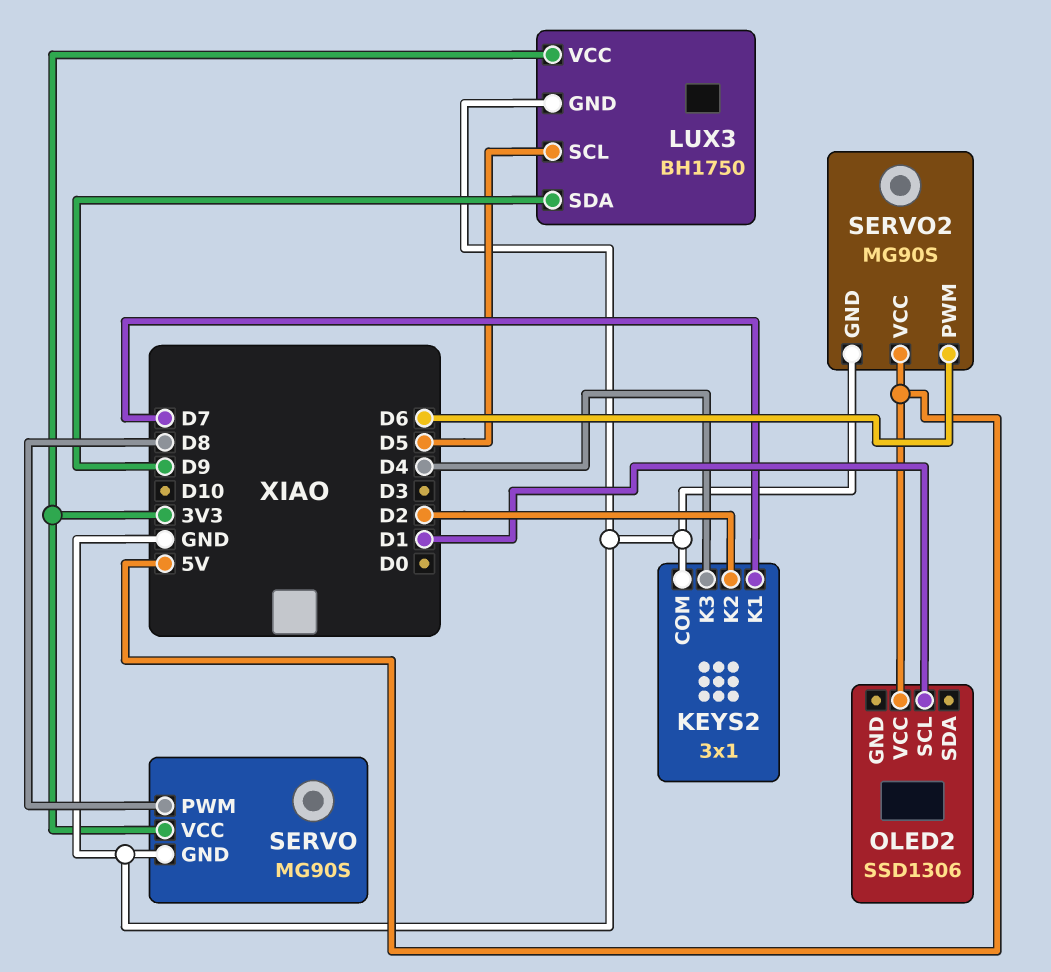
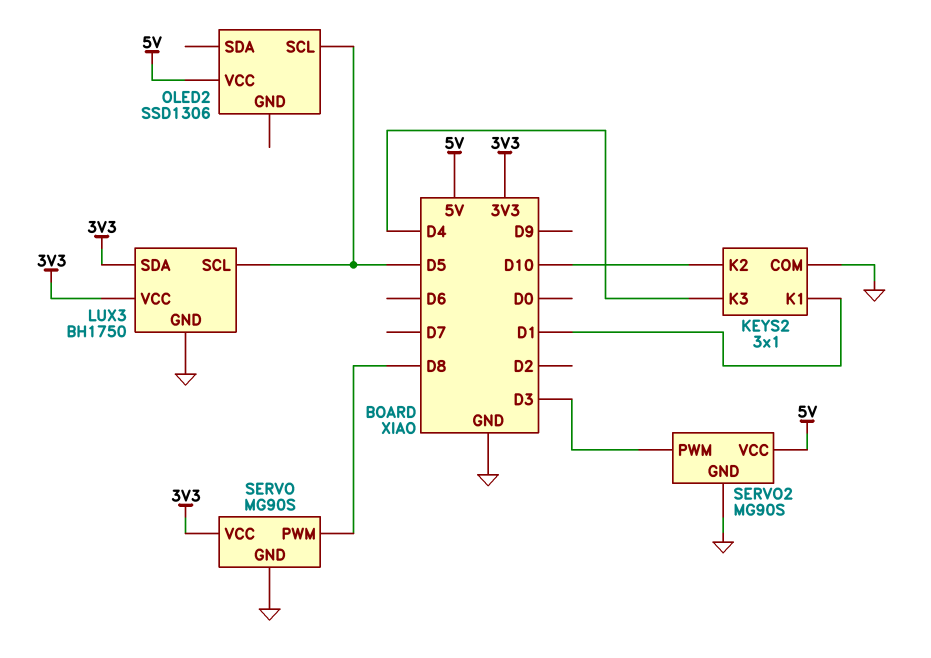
KEYS2 pin K1: D7 -> D1
KEYS2 pin K2: D2 -> D10
LUX3 pin SDA: D9 -> 3V3
OLED2 pin SCL: D1 -> D5
SERVO2 pin PWM: D6 -> D3

